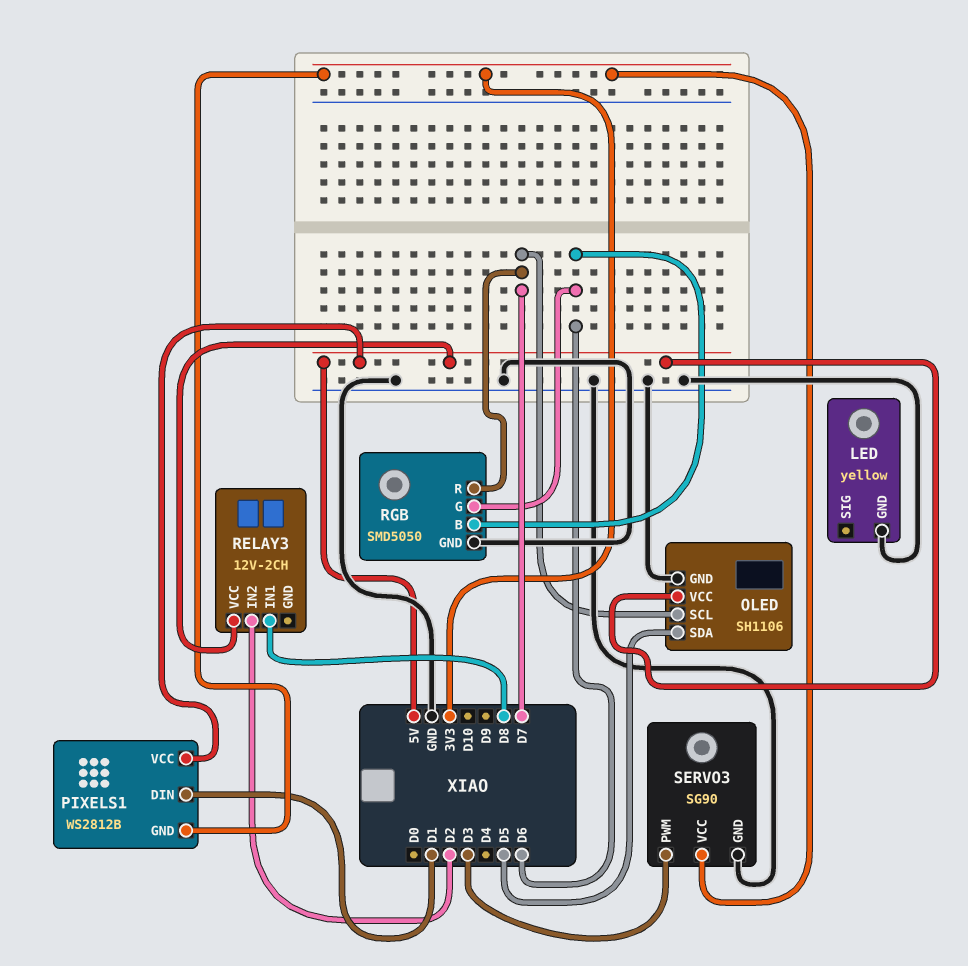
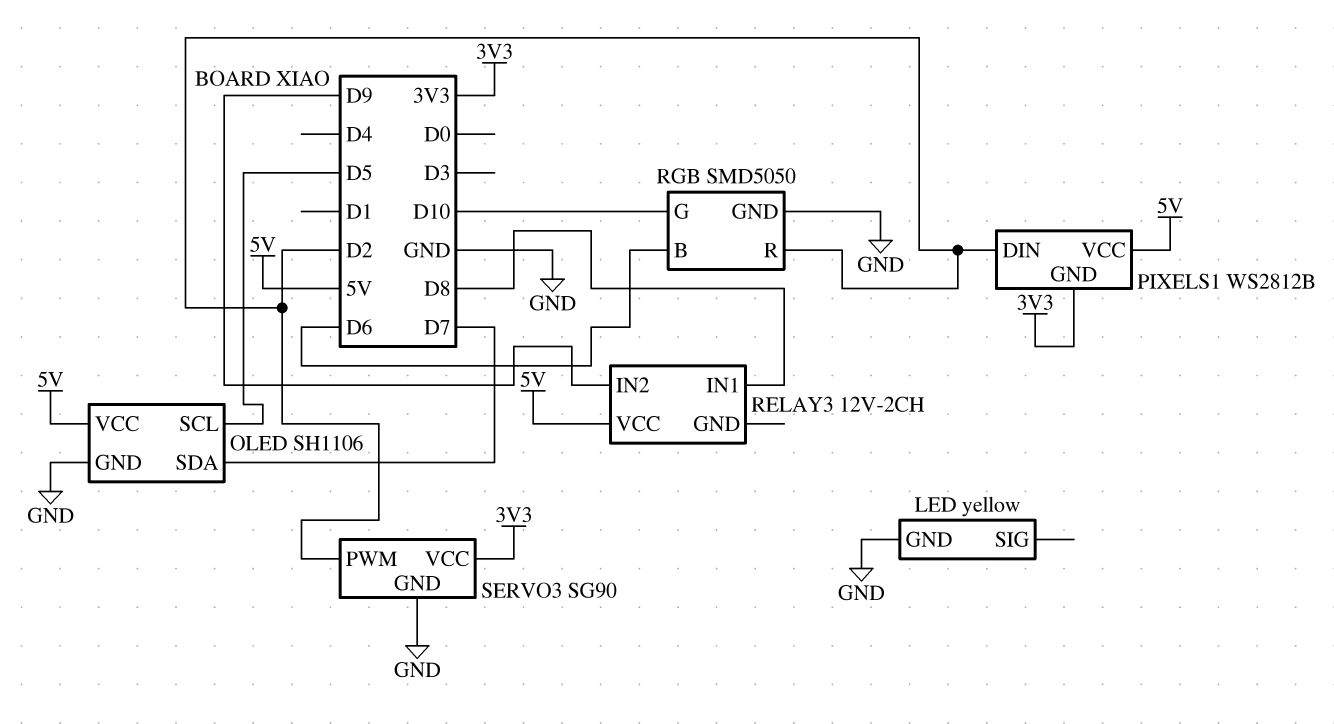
OLED pin SCL: D7 -> D5
OLED pin SDA: D5 -> D7
PIXELS1 pin DIN: D1 -> D2
RELAY3 pin IN2: D2 -> D9
RGB pin G: D6 -> D10
RGB pin R: D7 -> D2
SERVO3 pin PWM: D3 -> D2

